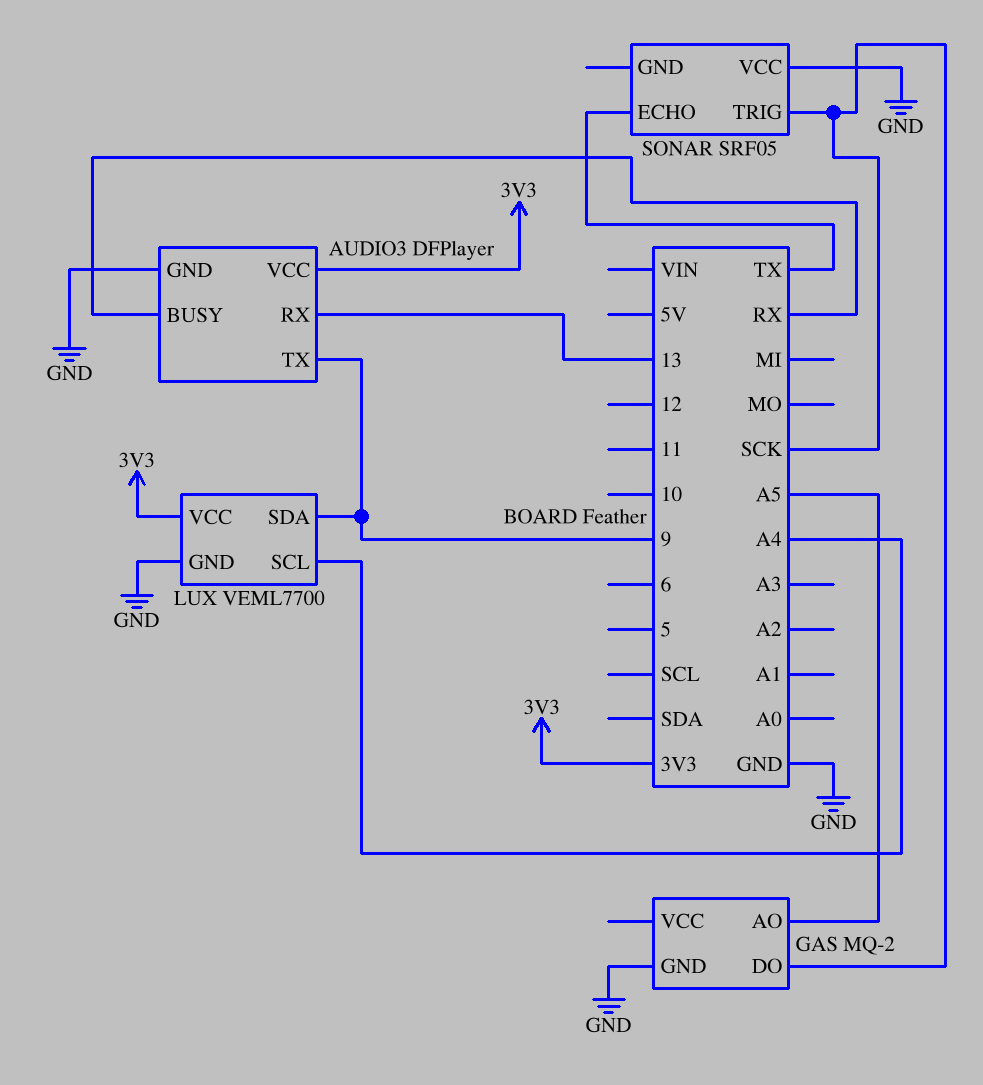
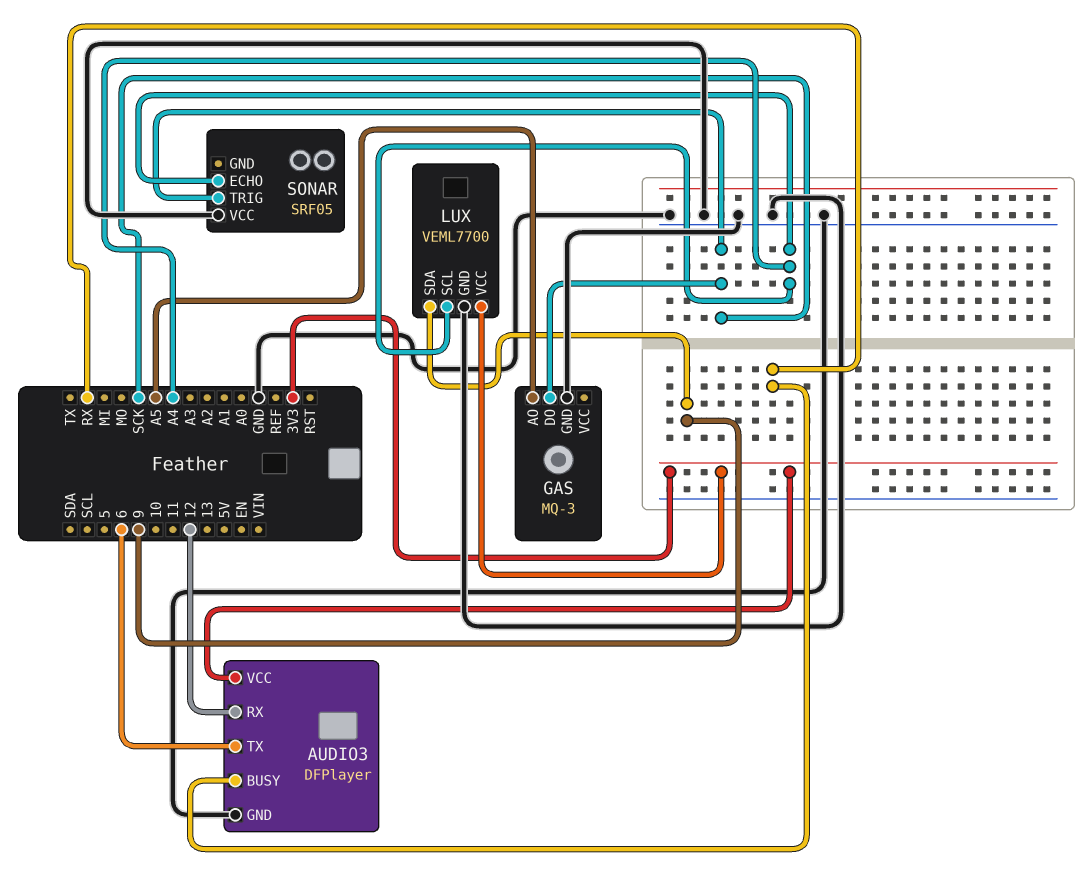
AUDIO3 pin RX: 13 -> 12
AUDIO3 pin TX: 9 -> 6
GAS: MQ-2 -> MQ-3
SONAR pin ECHO: TX -> A4

